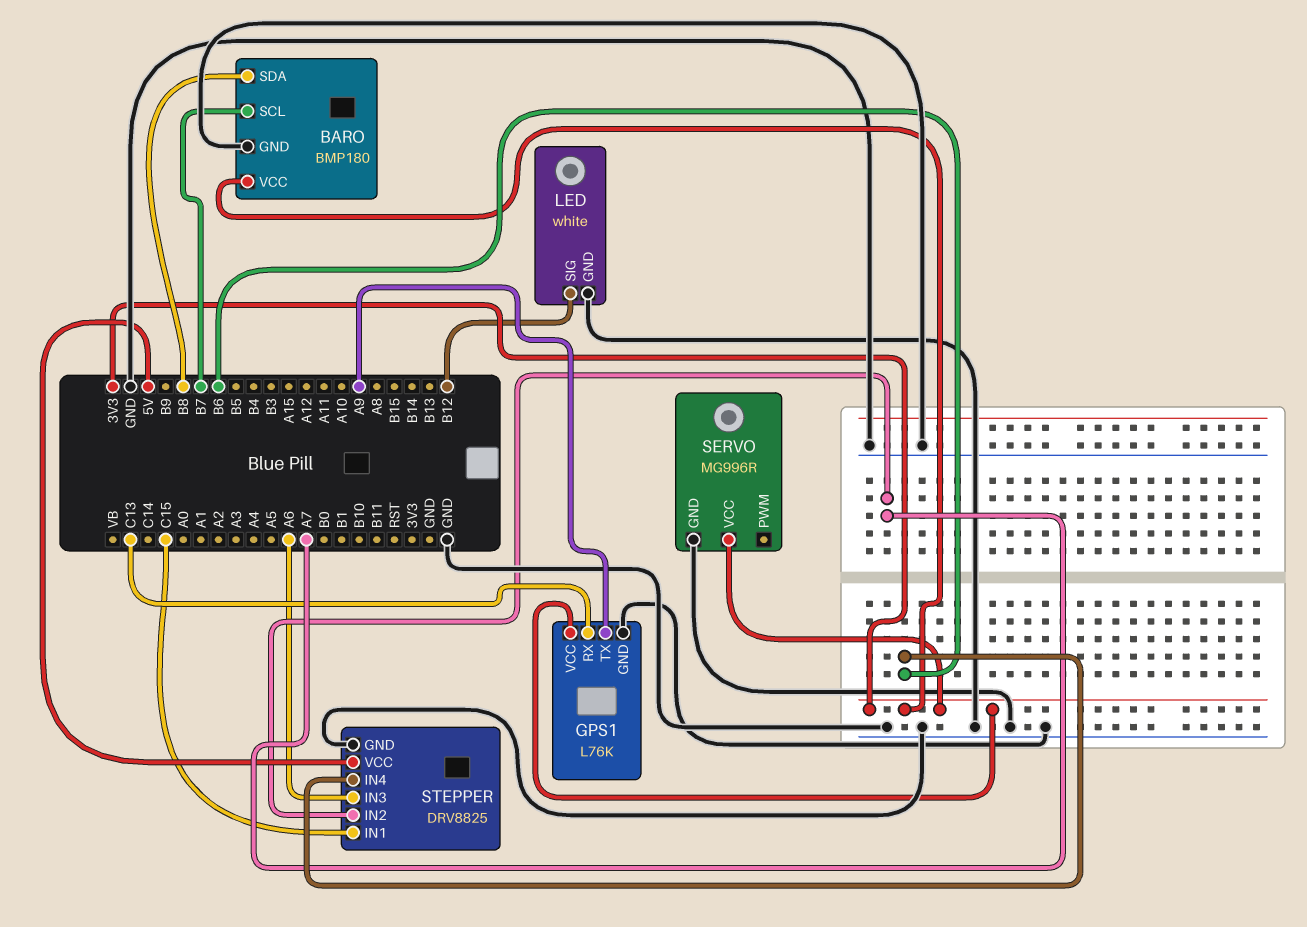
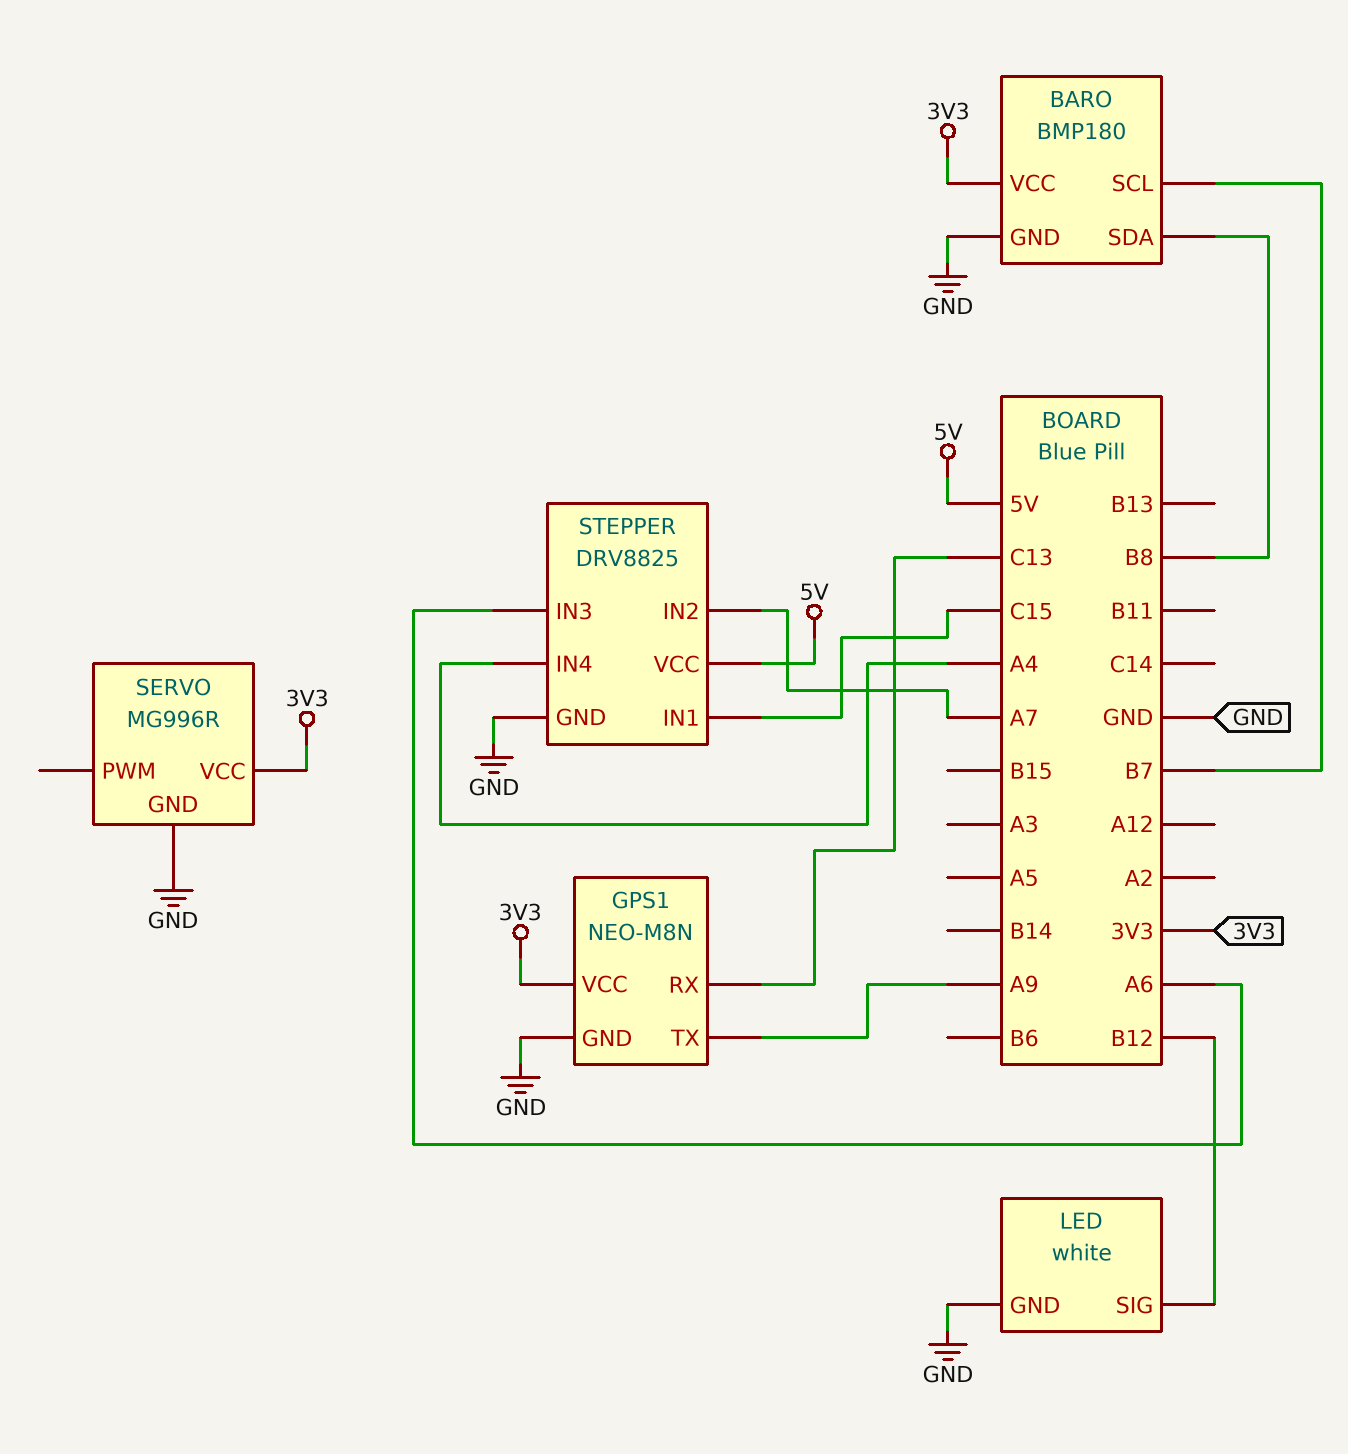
GPS1: L76K -> NEO-M8N
STEPPER pin IN4: B6 -> A4

